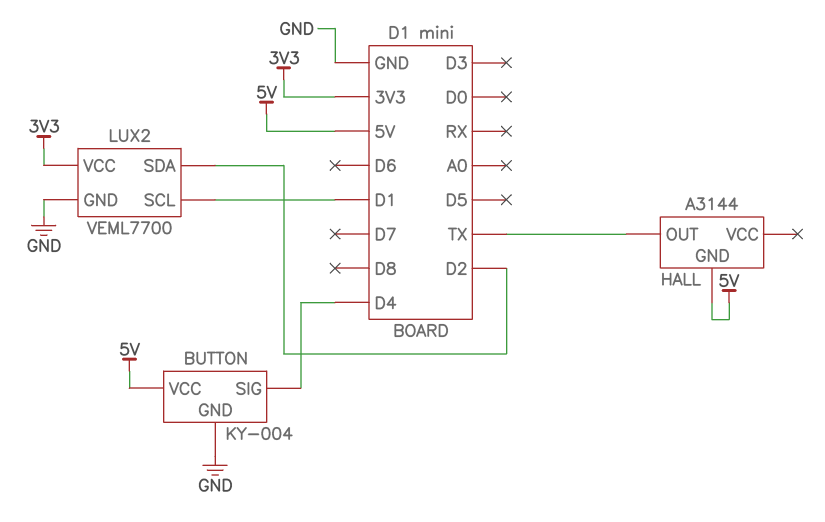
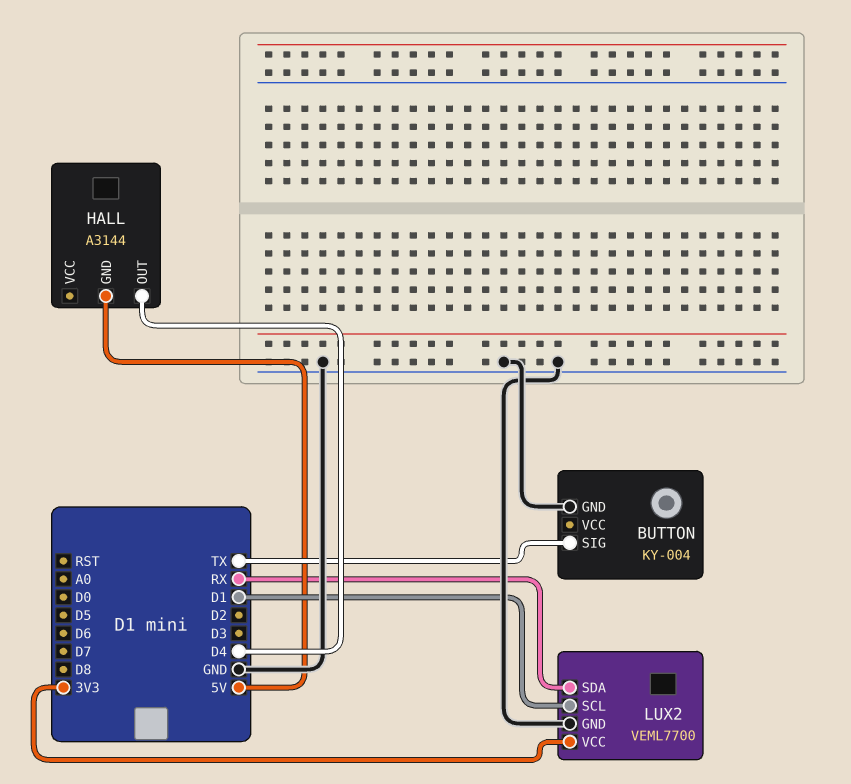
BUTTON pin SIG: D4 -> TX
BUTTON pin VCC: 5V -> none
HALL pin OUT: TX -> D4
LUX2 pin SDA: D2 -> RX

